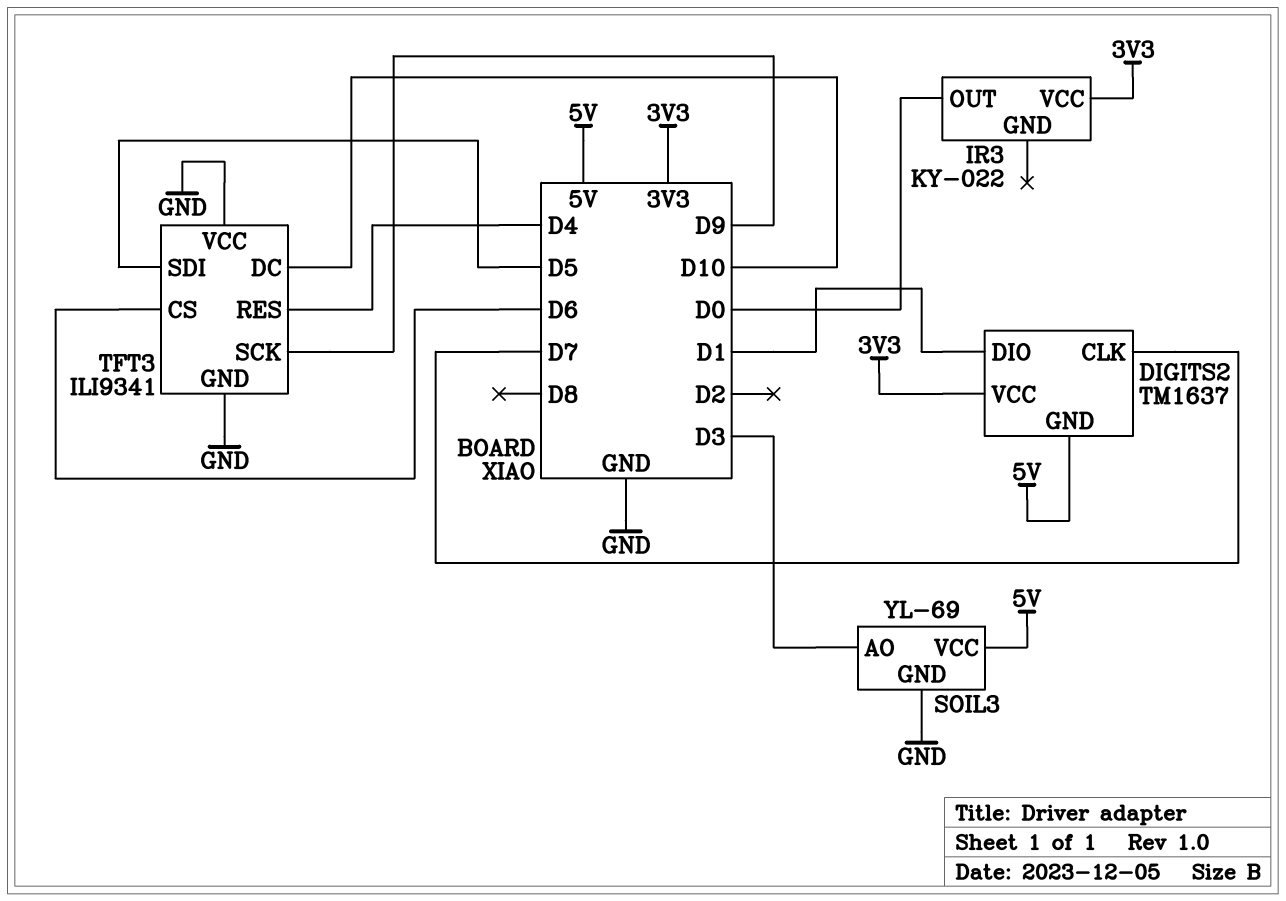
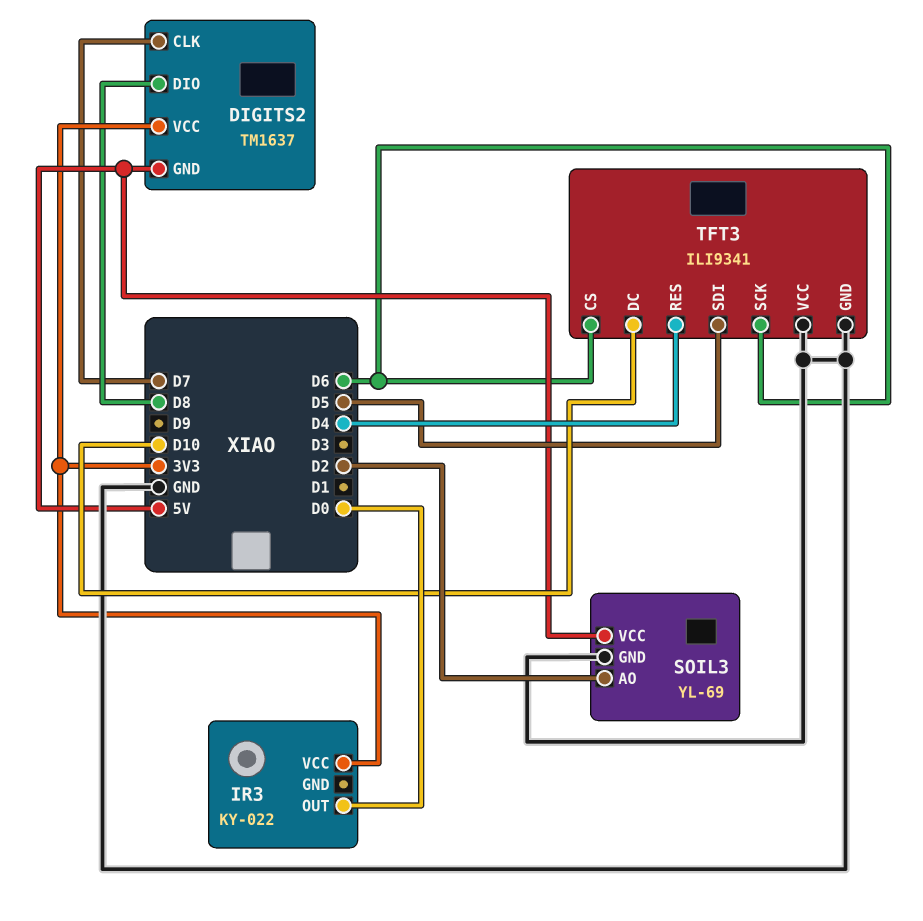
DIGITS2 pin DIO: D1 -> D8
SOIL3 pin AO: D3 -> D2
TFT3 pin SCK: D9 -> D6

